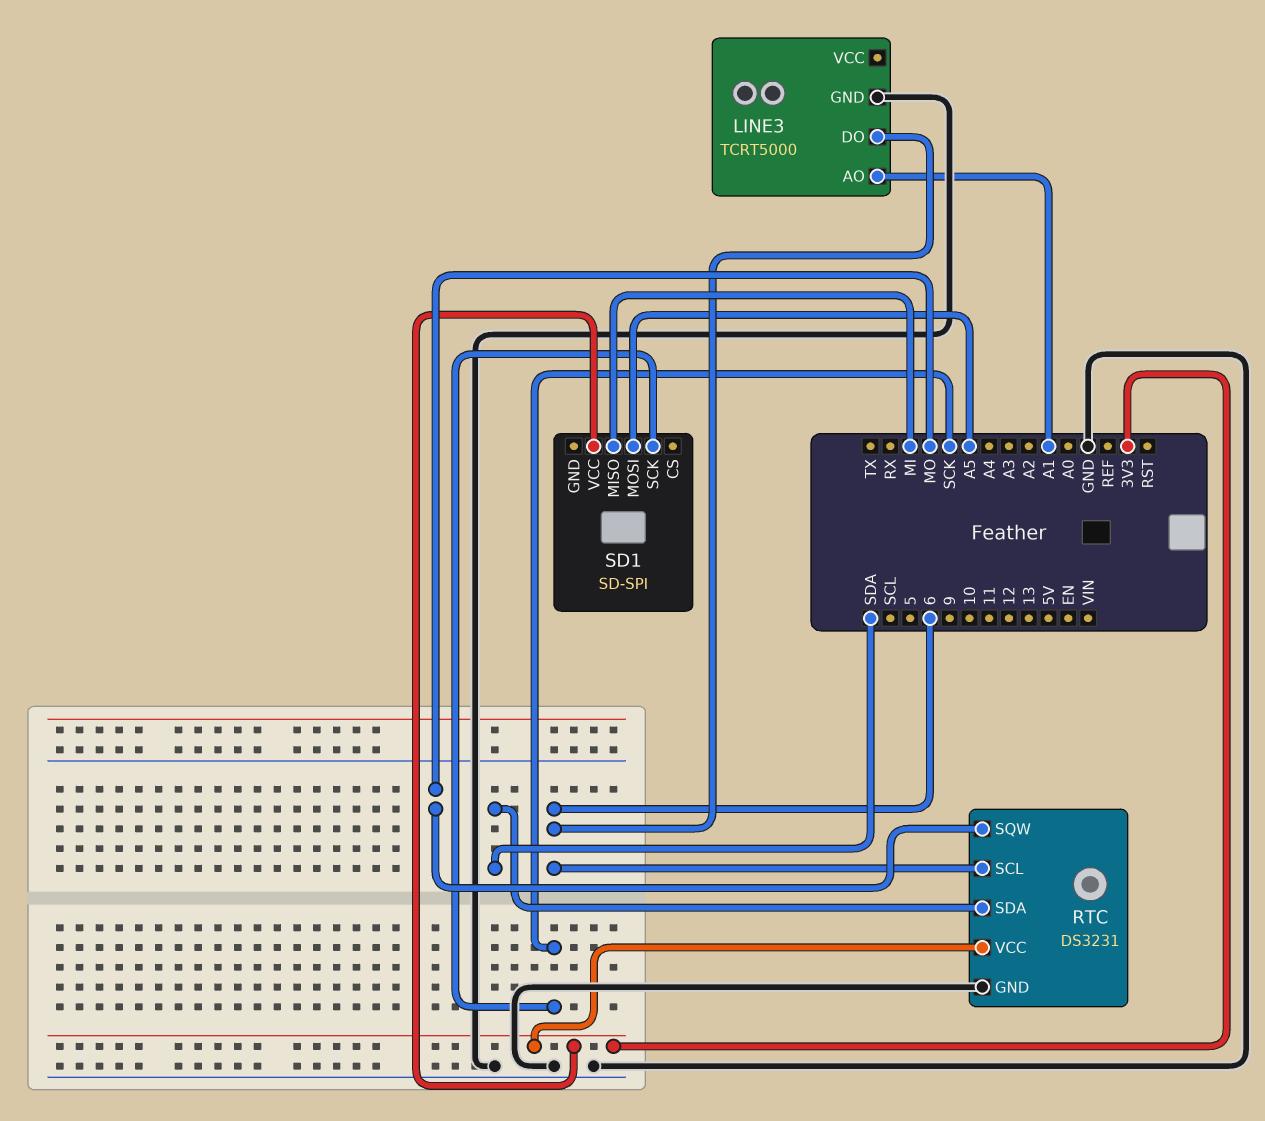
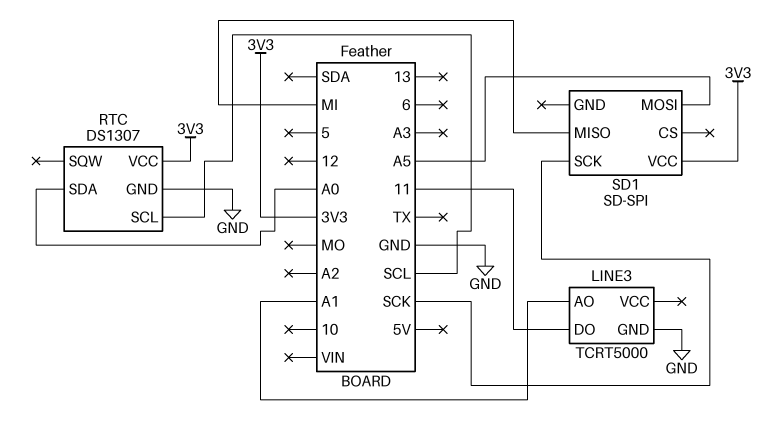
LINE3 pin DO: 6 -> 11
RTC: DS3231 -> DS1307
RTC pin SCL: 6 -> SCL
RTC pin SDA: SDA -> A0
RTC pin SQW: MO -> none

